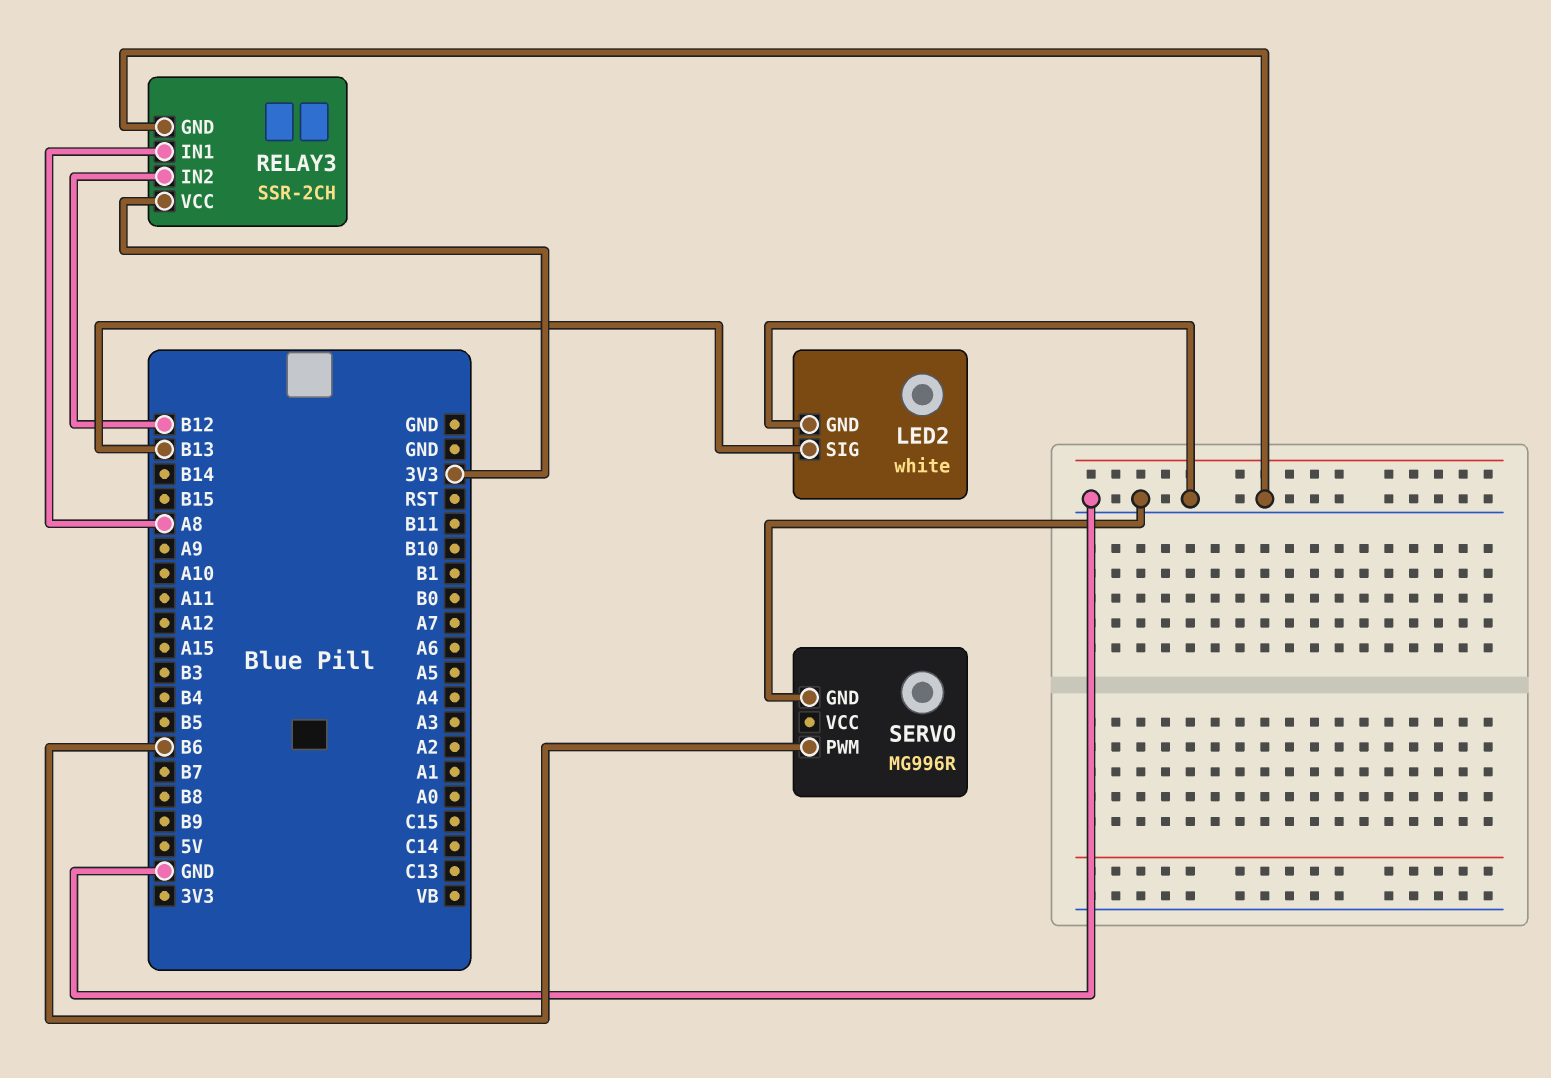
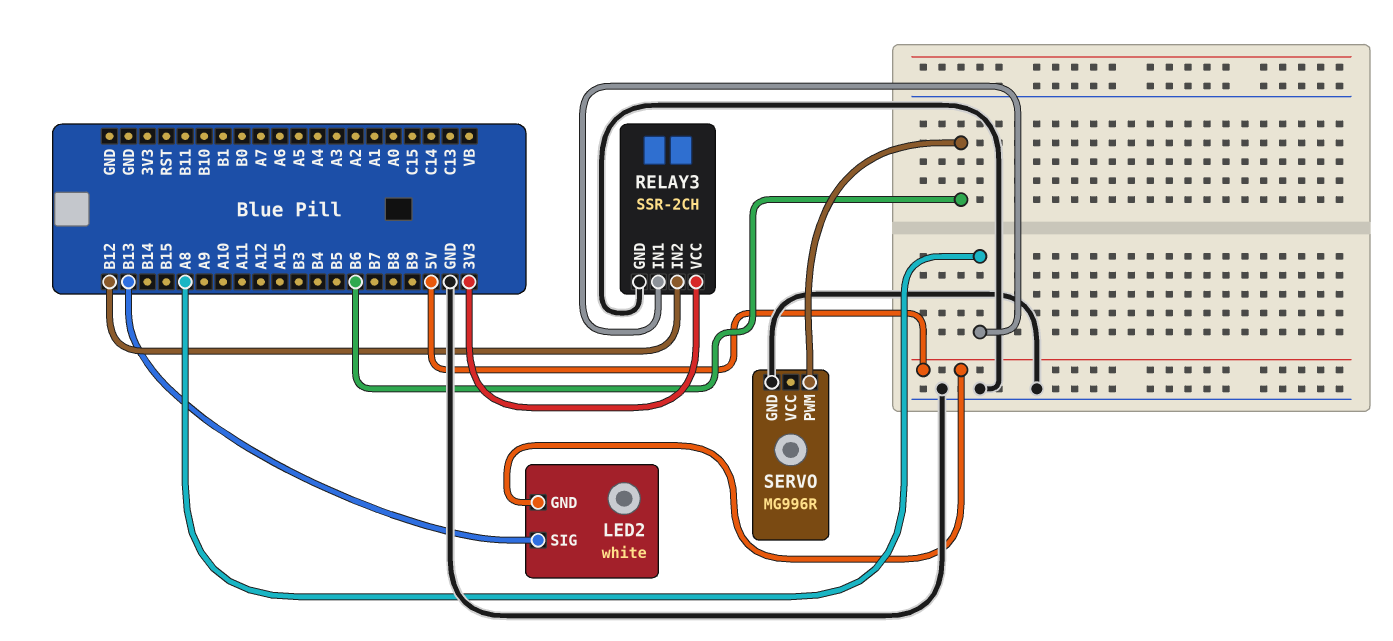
LED2 pin GND: GND -> 5V

